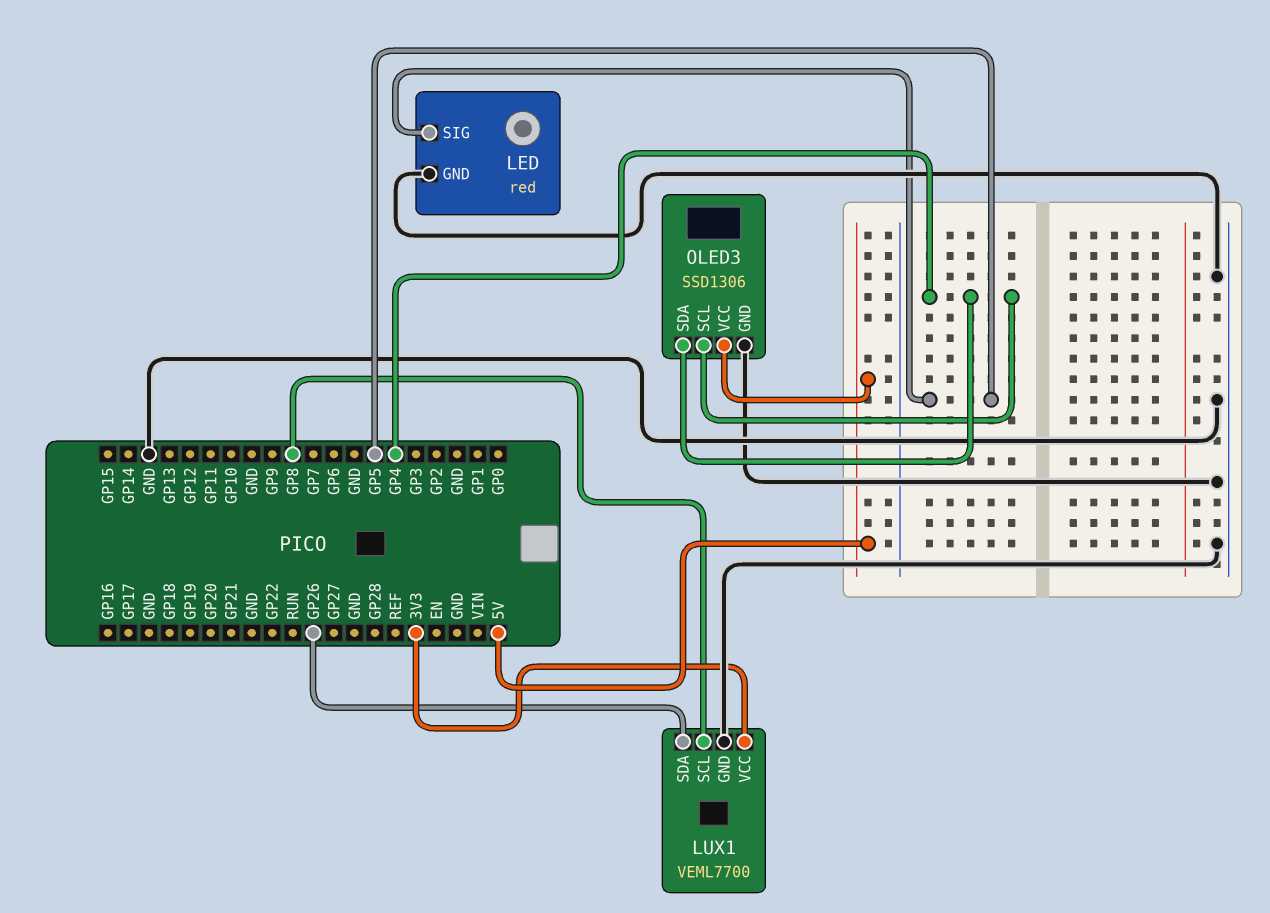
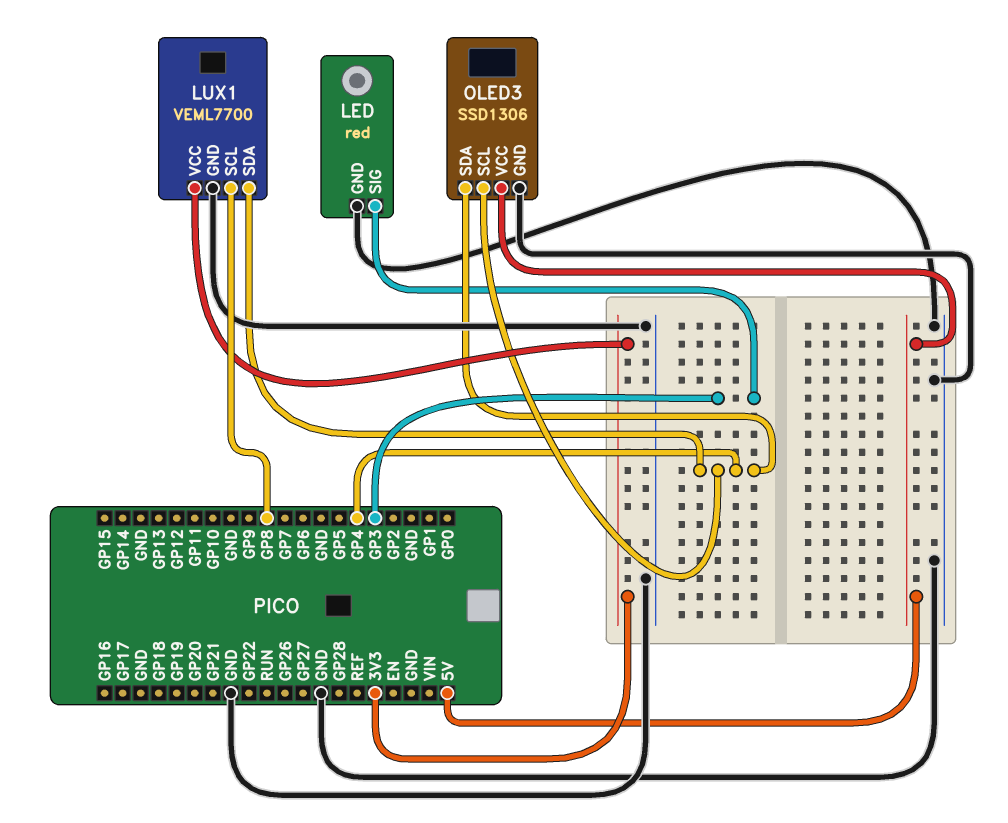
LED pin SIG: GP5 -> GP3
LUX1 pin SDA: GP26 -> GP4

